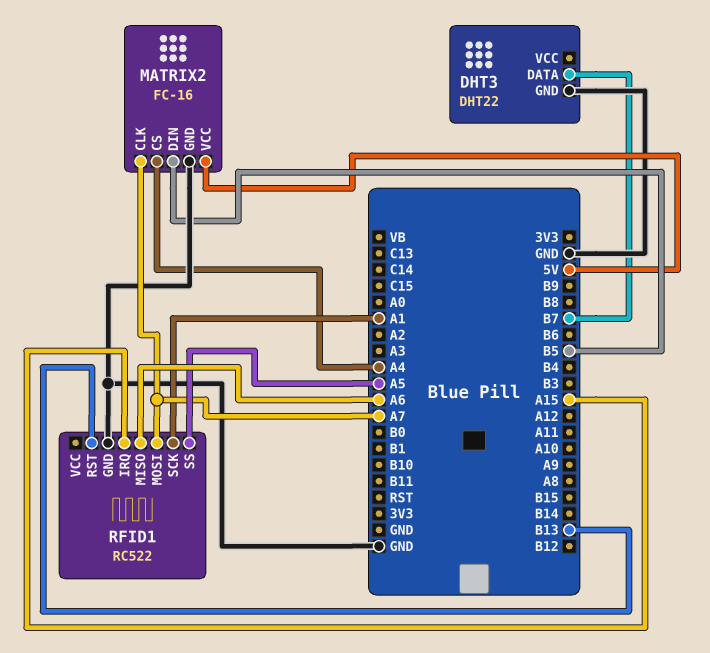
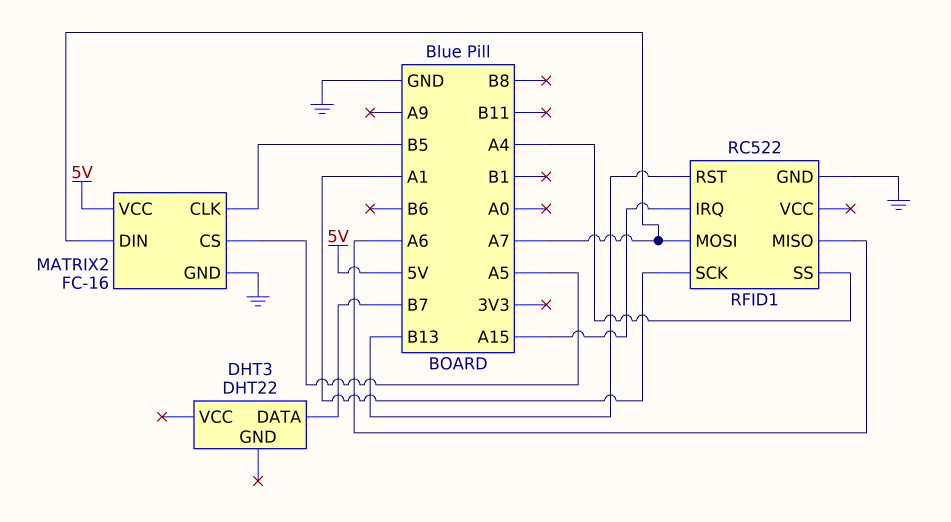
DHT3 pin GND: GND -> none
MATRIX2 pin CLK: A7 -> B5
MATRIX2 pin CS: A4 -> A5
MATRIX2 pin DIN: B5 -> A7
RFID1 pin SS: A5 -> A4

